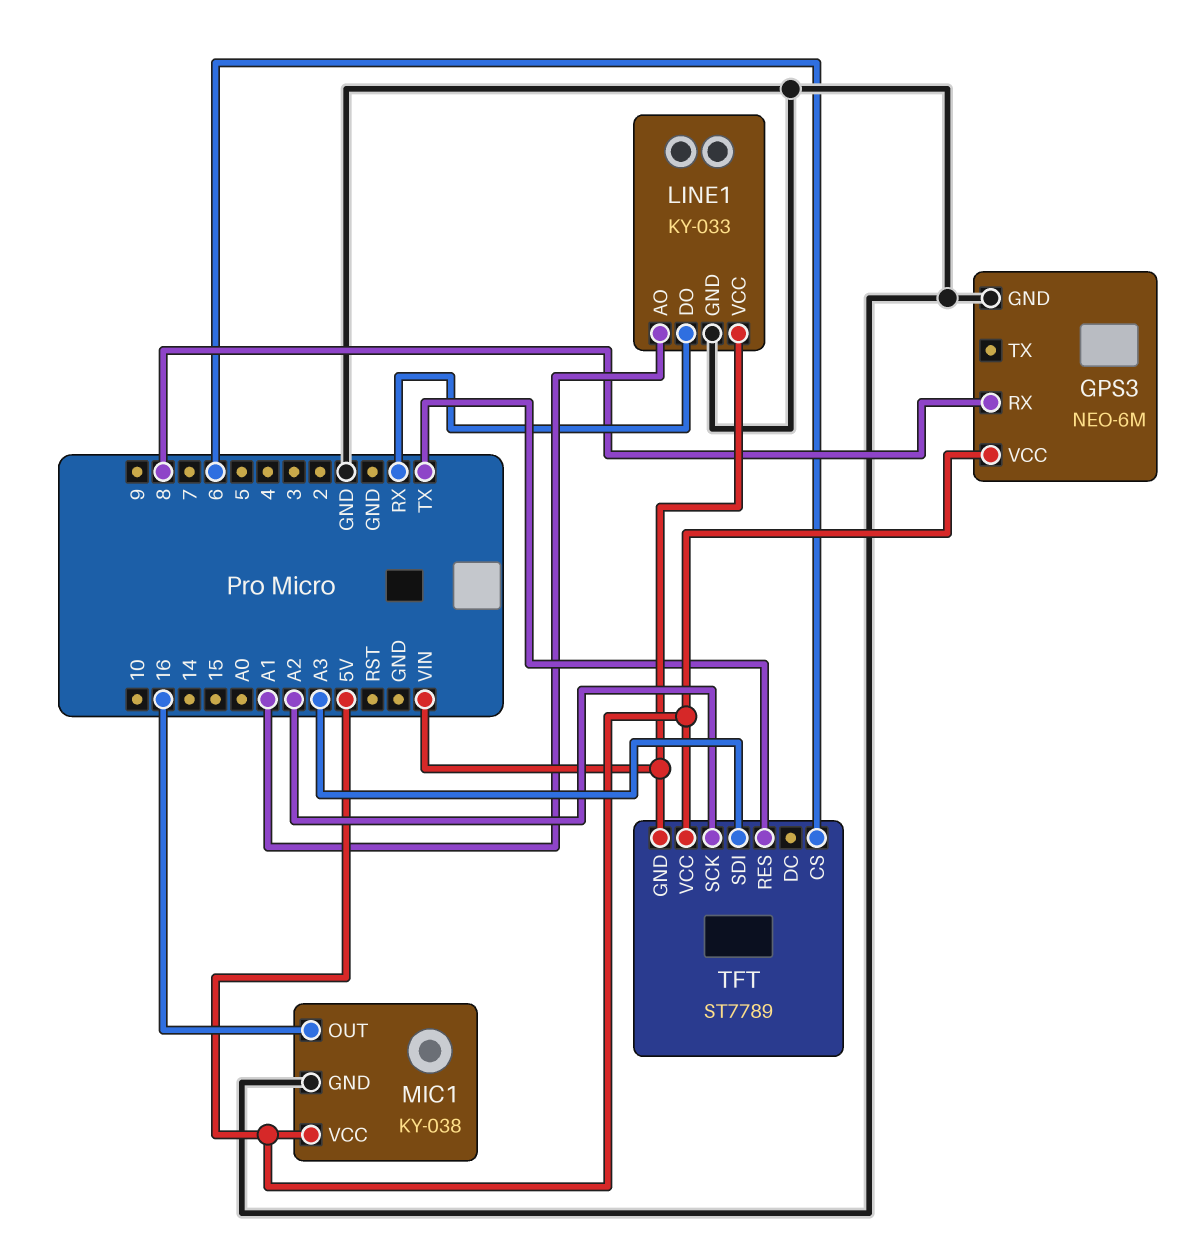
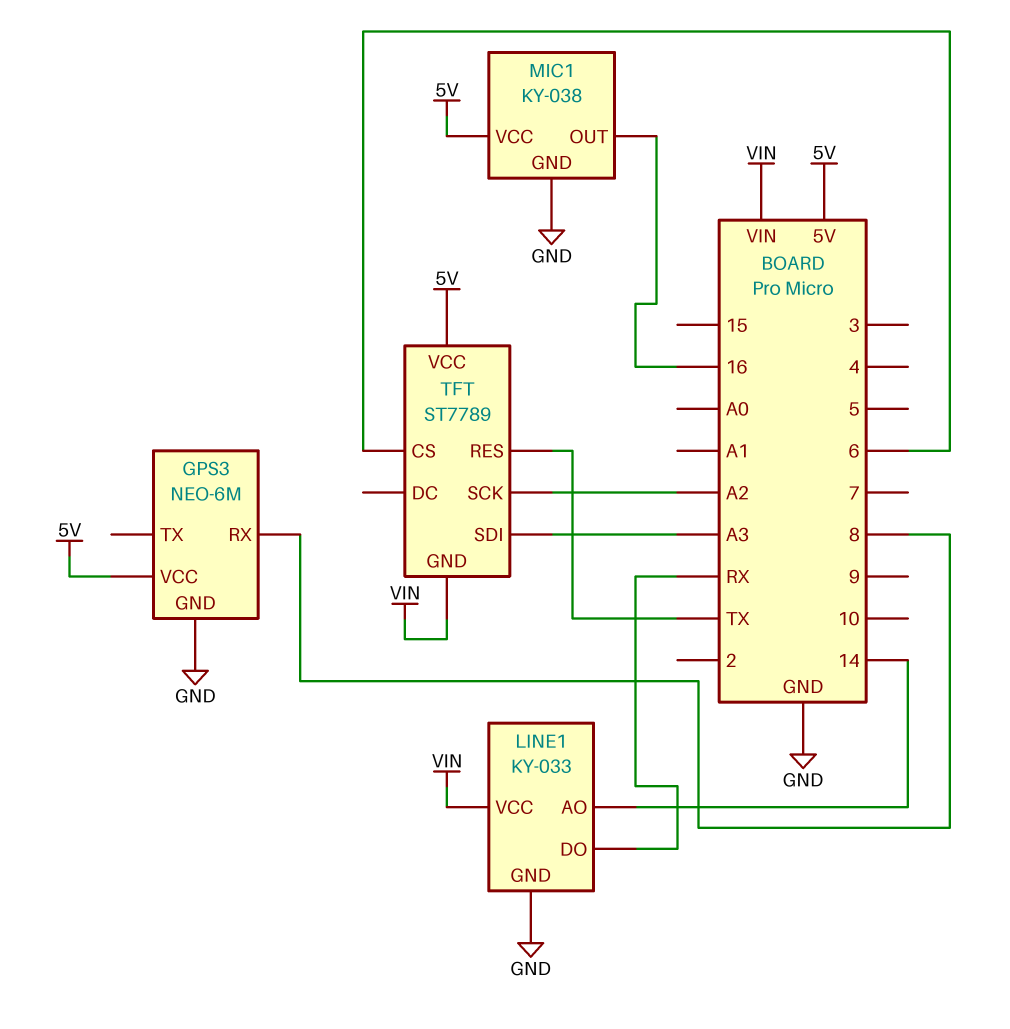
LINE1 pin AO: A1 -> 14

